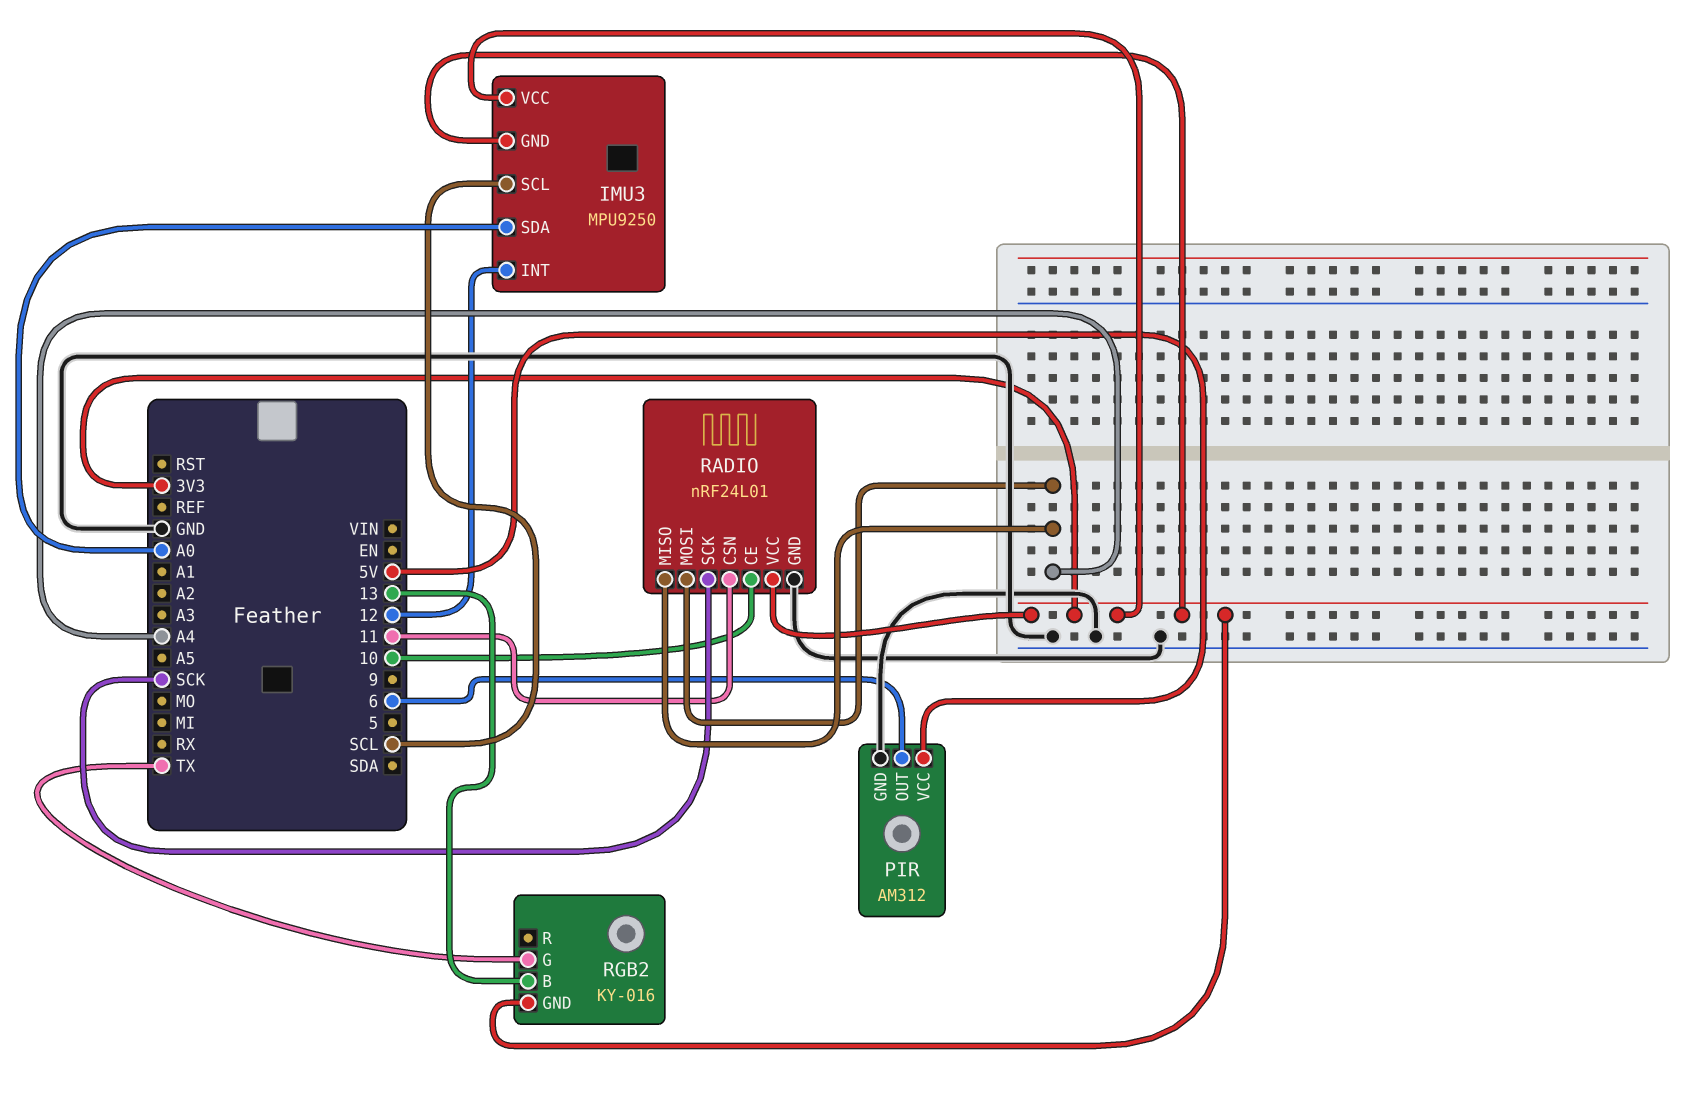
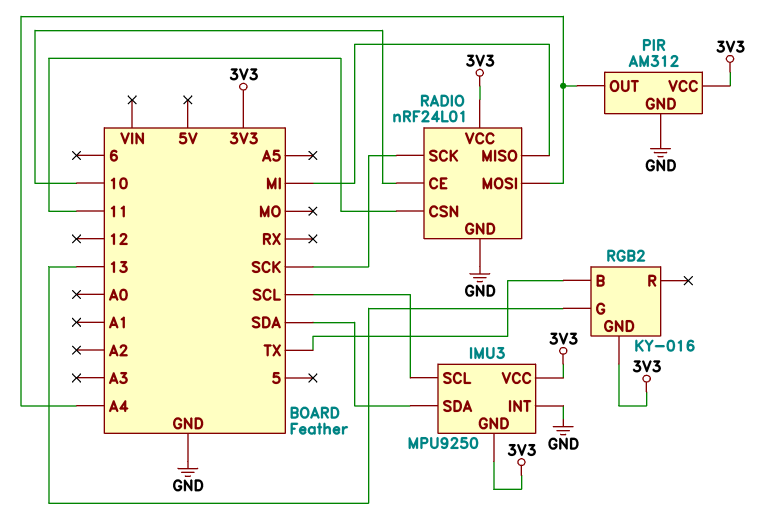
IMU3 pin INT: 12 -> GND
IMU3 pin SDA: A0 -> SDA
PIR pin OUT: 6 -> A4
PIR pin VCC: 5V -> 3V3
RADIO pin MISO: A4 -> MI
RGB2 pin B: 13 -> TX
RGB2 pin G: TX -> 13

